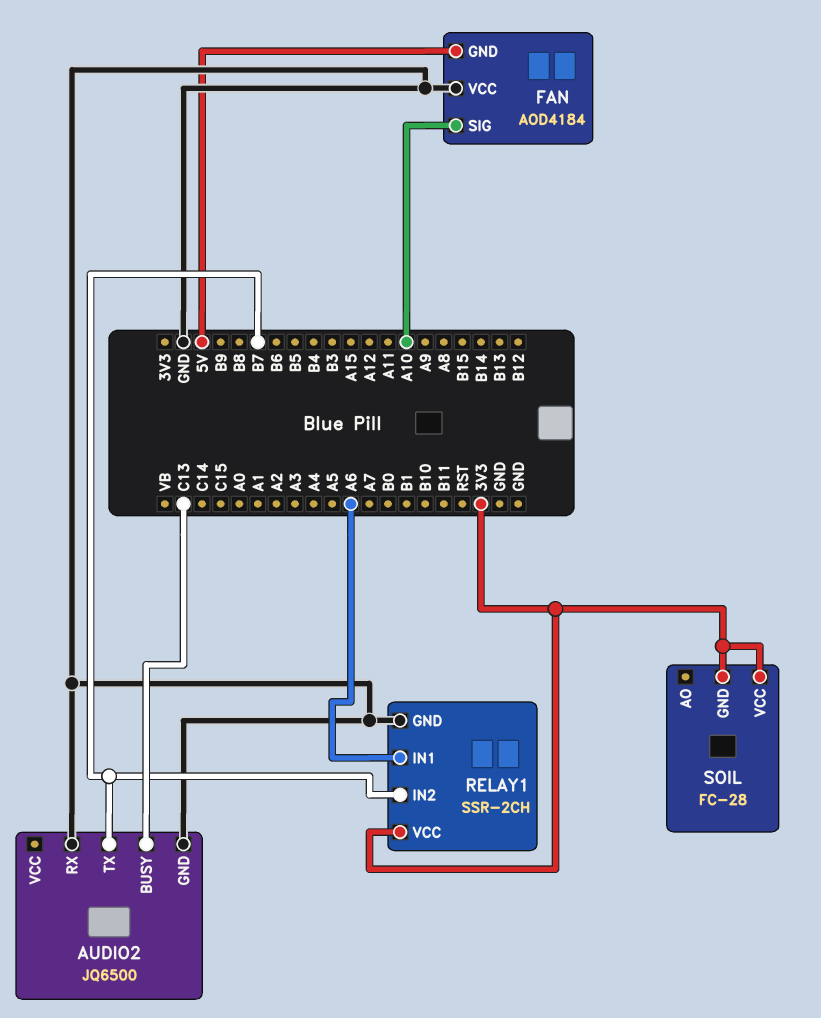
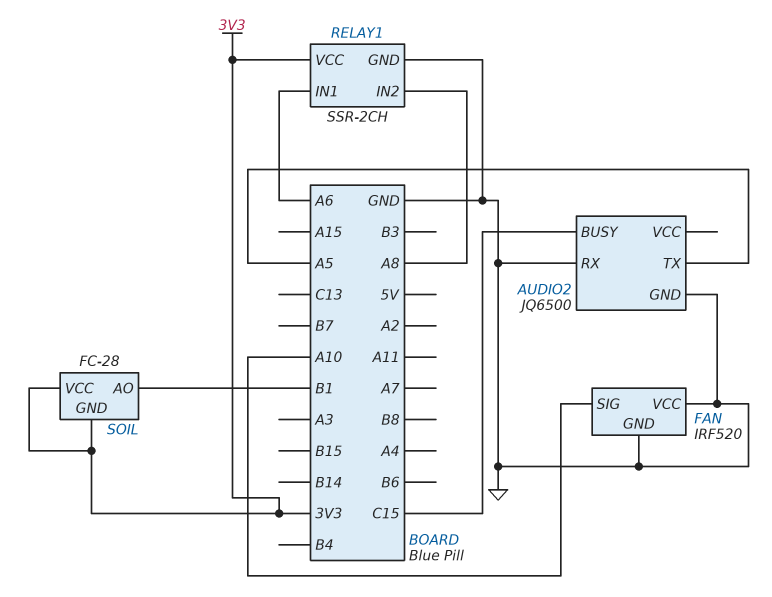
AUDIO2 pin BUSY: C13 -> C15
AUDIO2 pin TX: B7 -> A5
FAN: AOD4184 -> IRF520
FAN pin GND: 5V -> GND
RELAY1 pin IN2: B7 -> A8
SOIL pin AO: none -> B1

